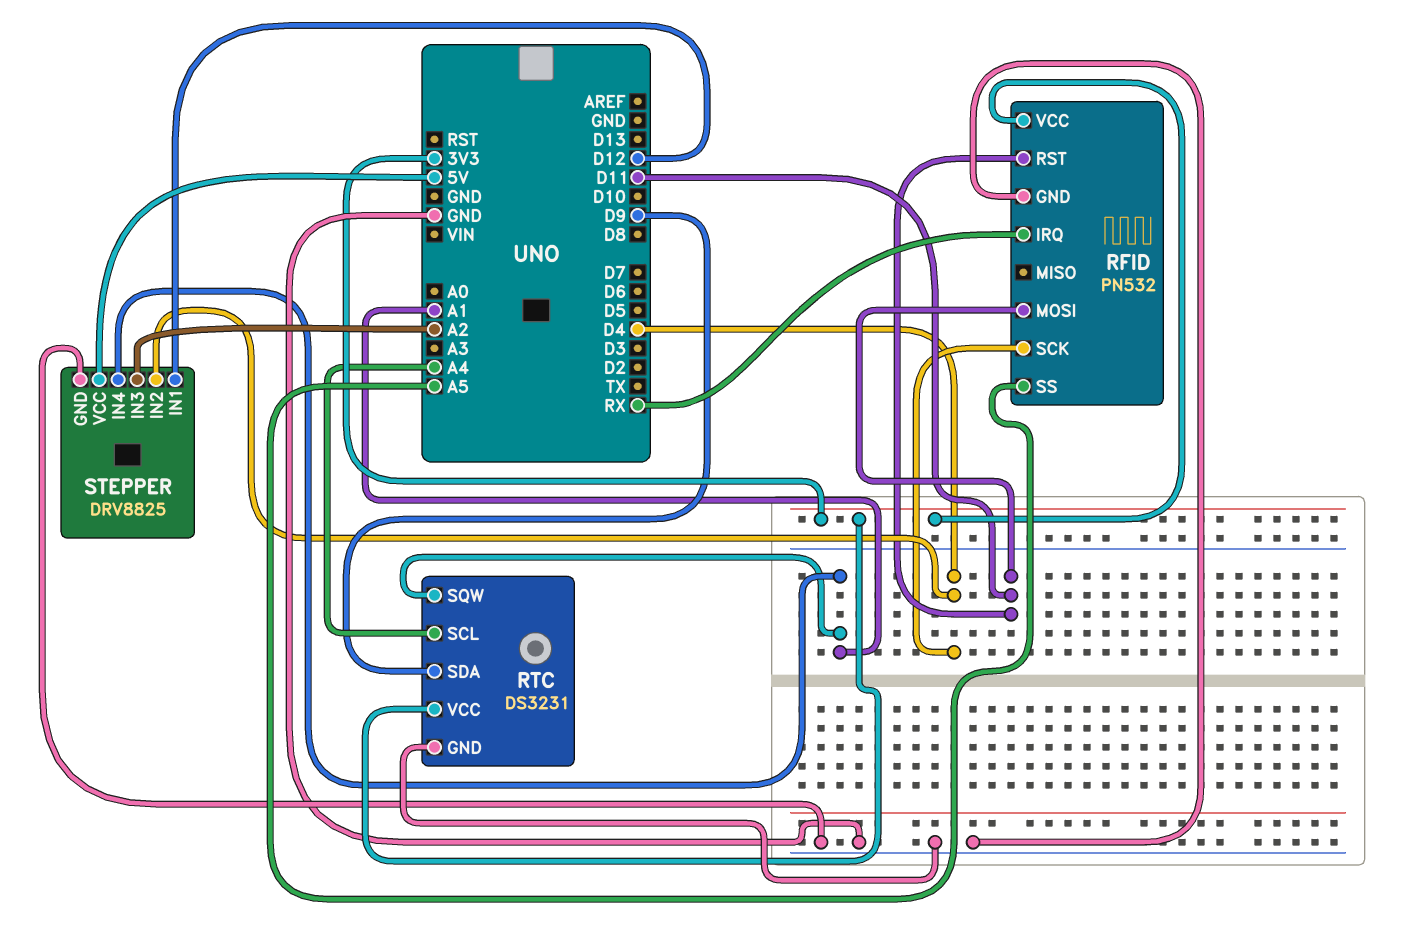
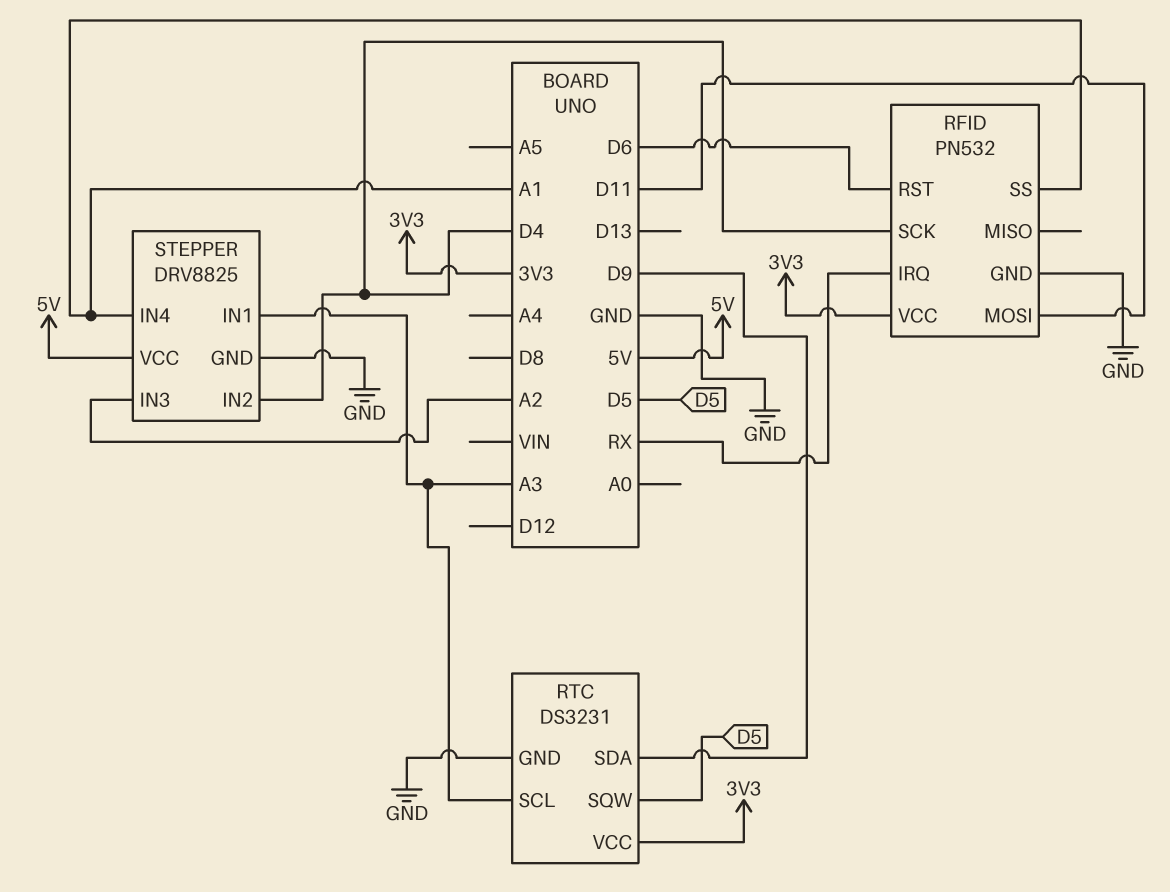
RFID pin RST: D11 -> D6
RFID pin SS: A5 -> A1
RTC pin SCL: A4 -> A3
RTC pin SQW: A1 -> D5
STEPPER pin IN1: D12 -> A3

